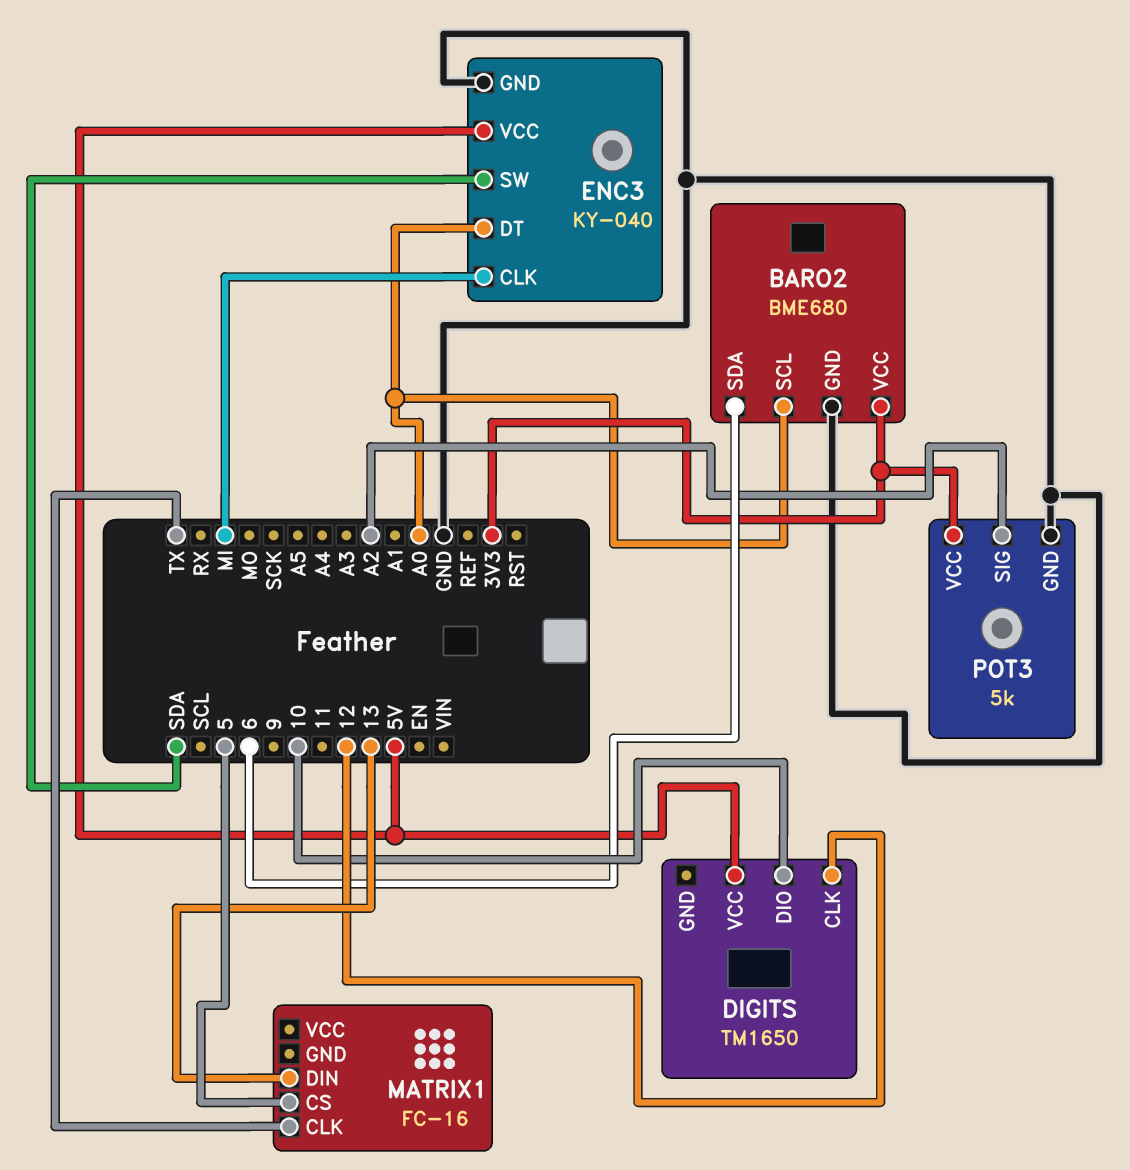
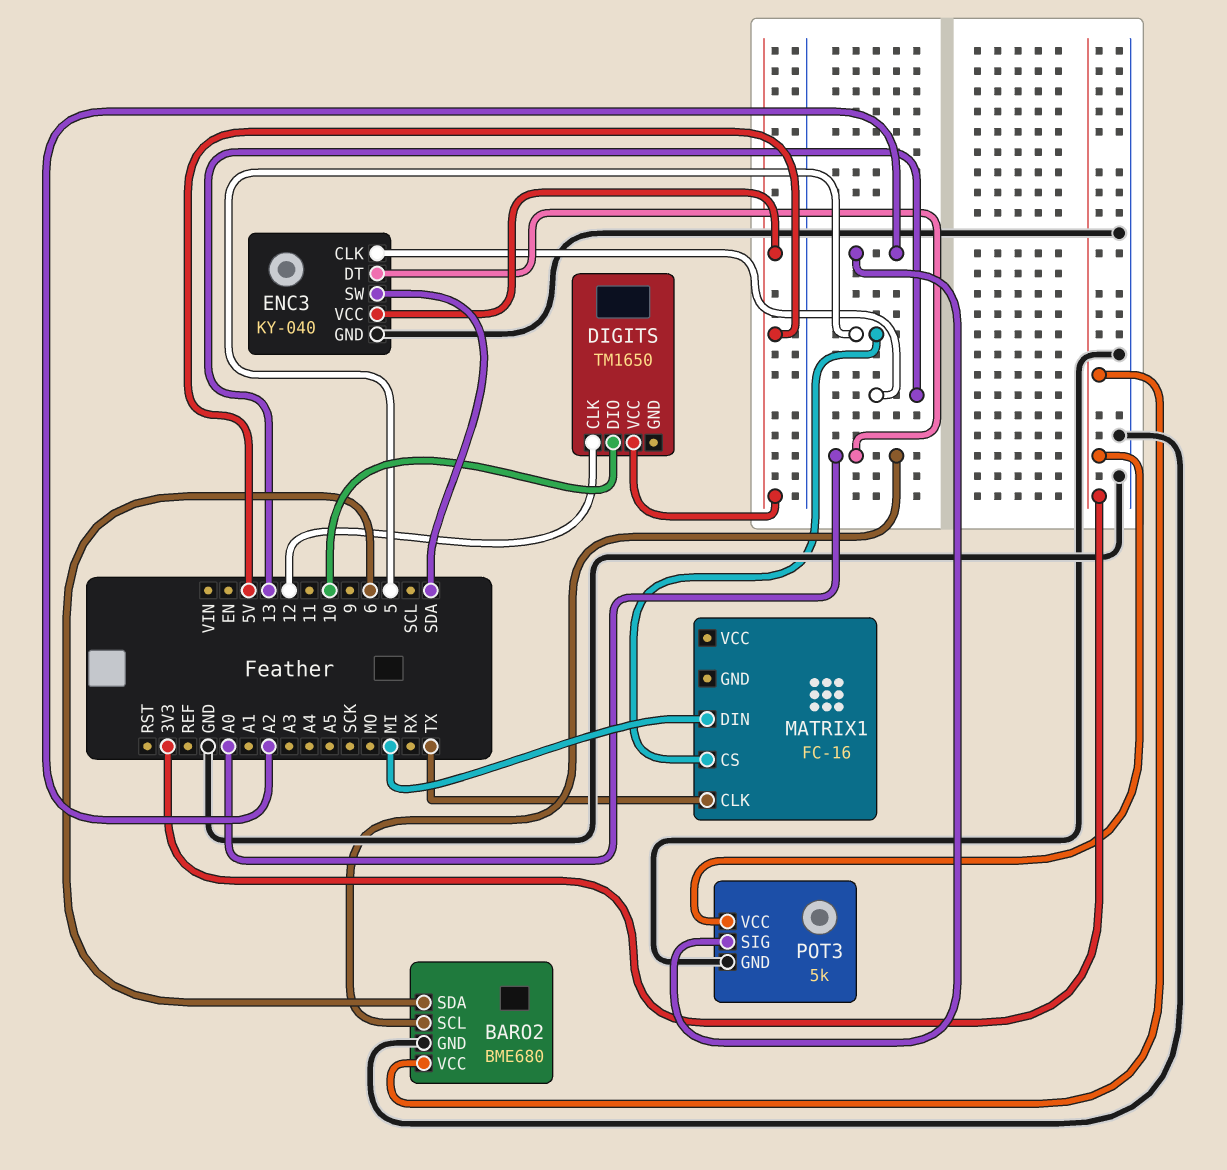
ENC3 pin CLK: MI -> 13
MATRIX1 pin DIN: 13 -> MI

